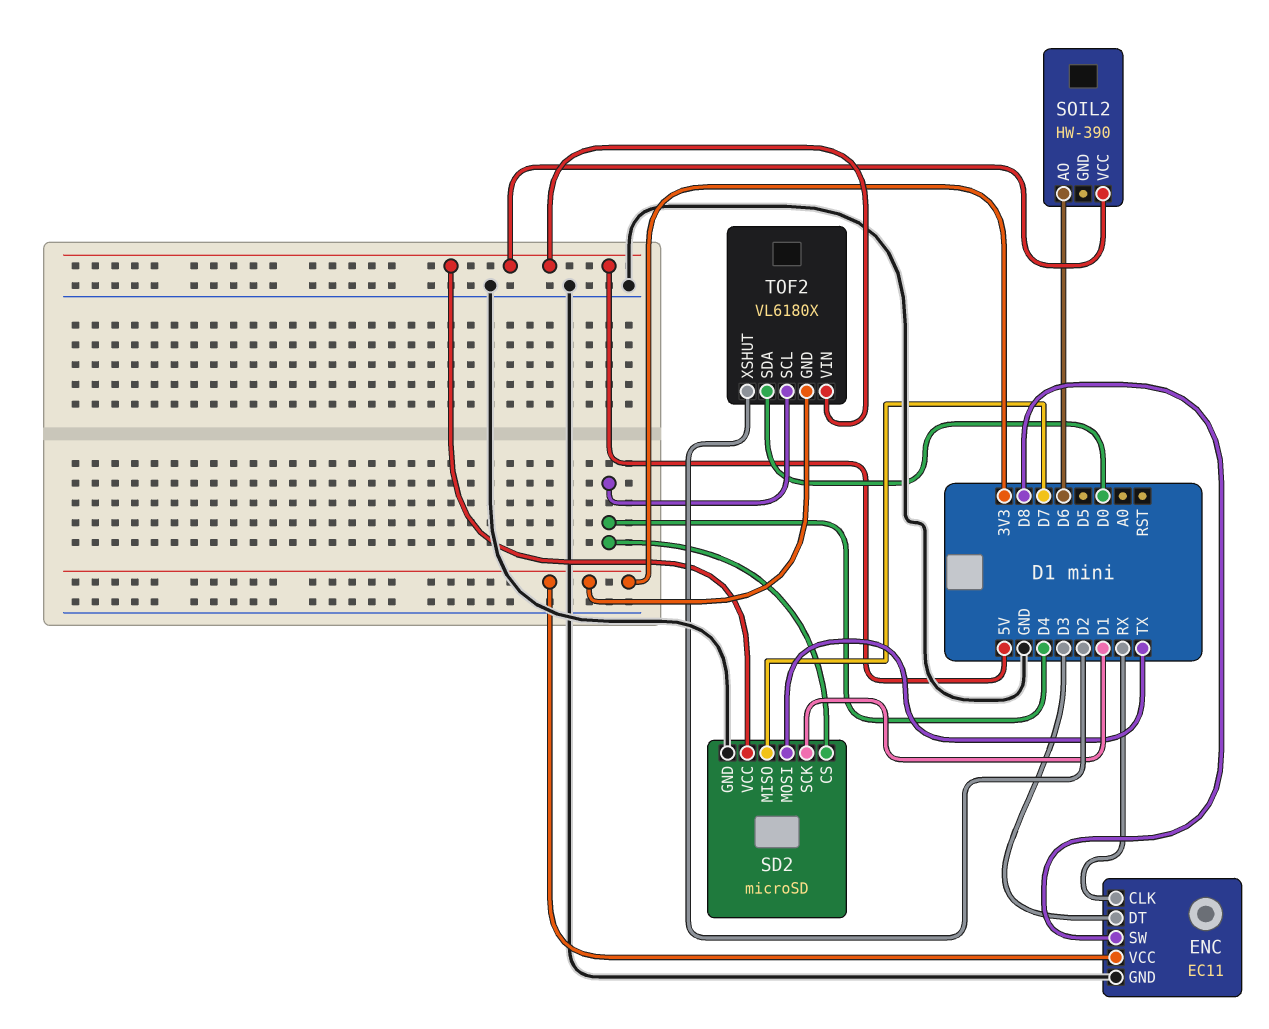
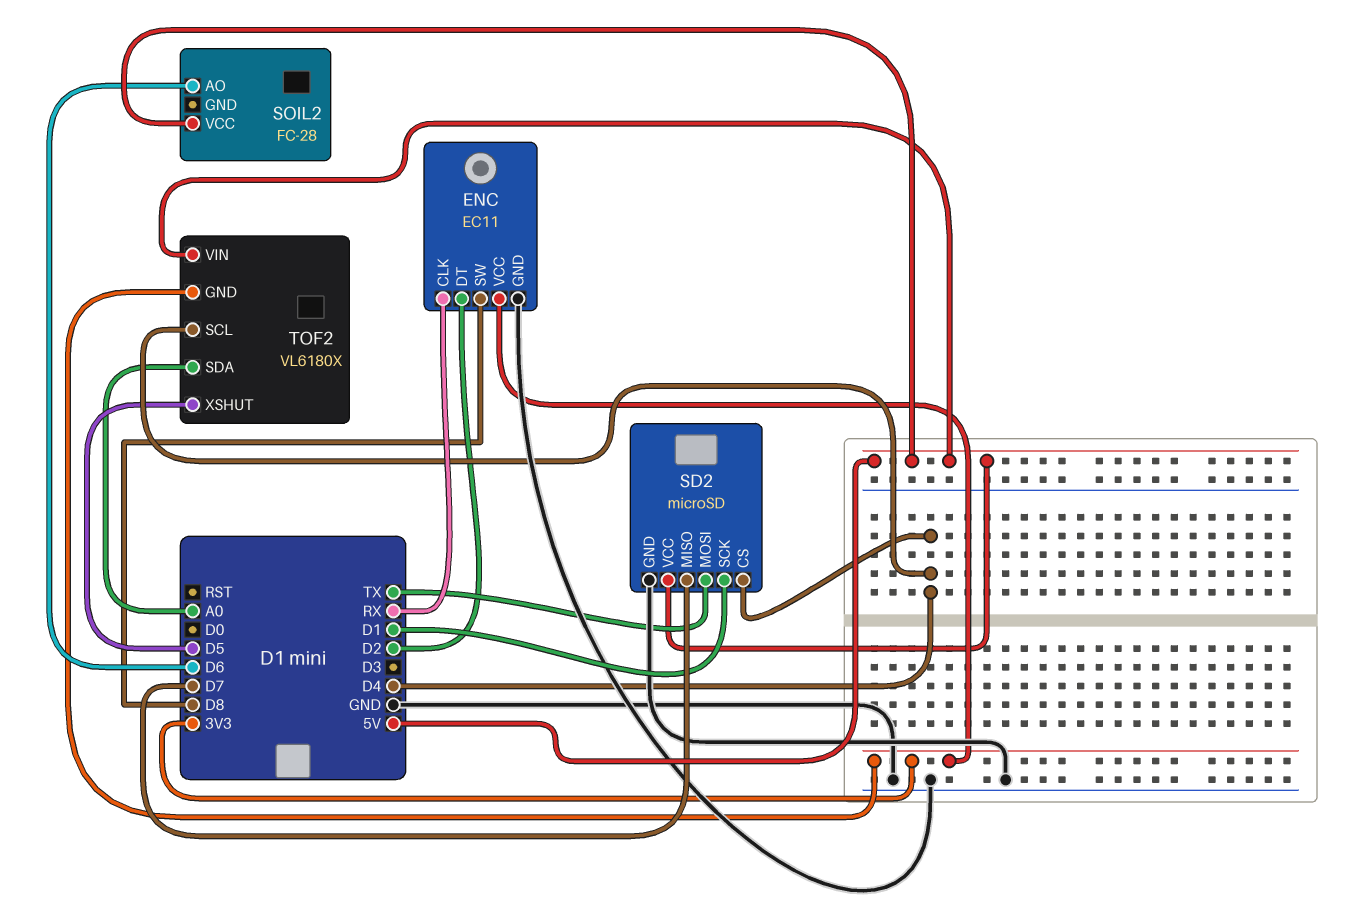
ENC pin DT: D3 -> D2
SOIL2: HW-390 -> FC-28
TOF2 pin SDA: D0 -> A0
TOF2 pin XSHUT: D2 -> D5

